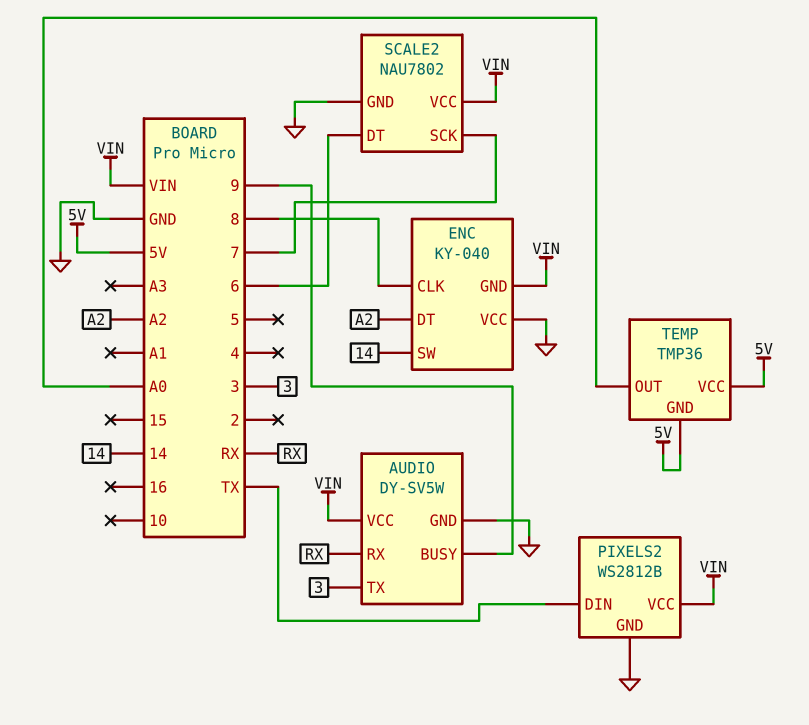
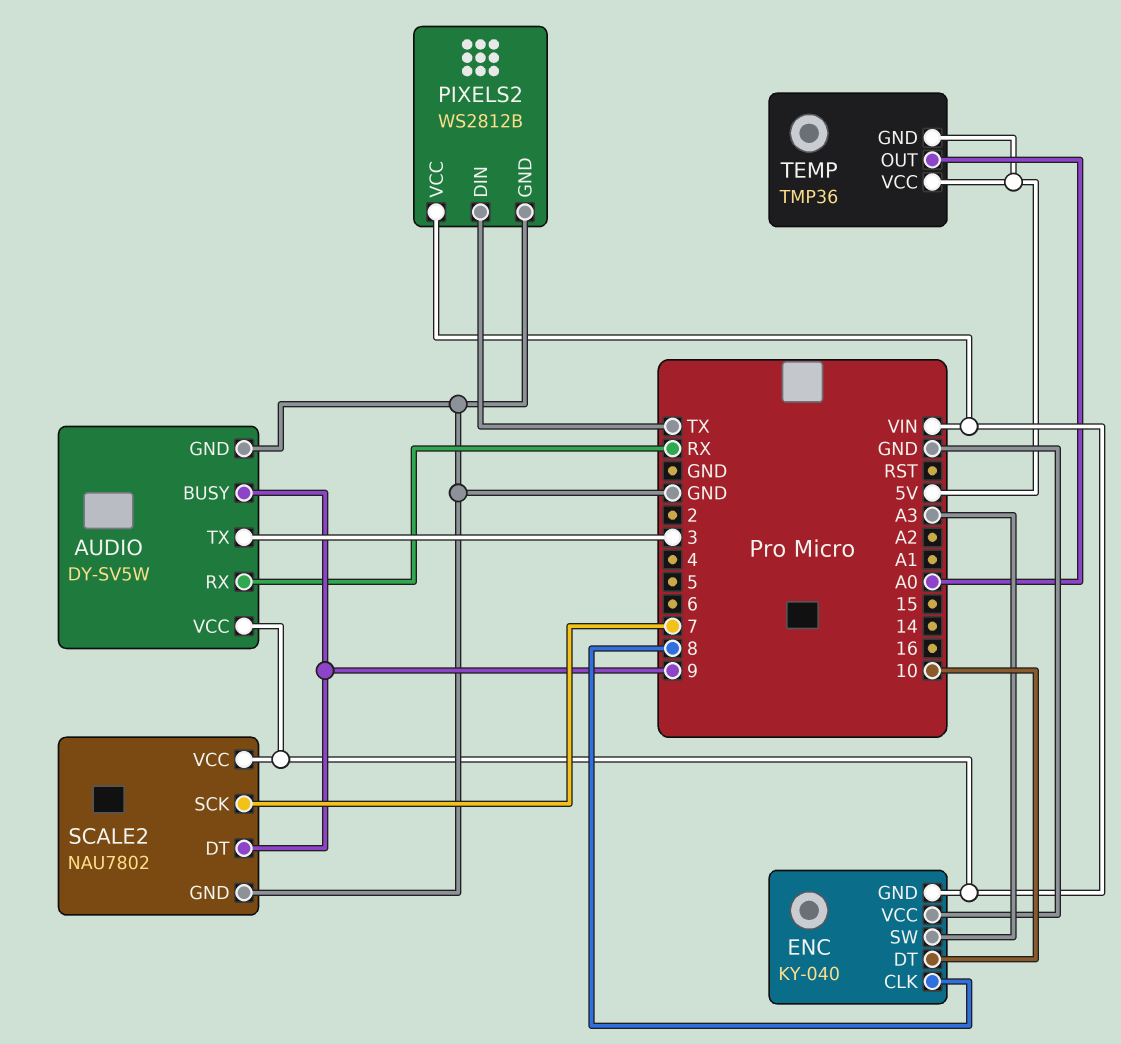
ENC pin DT: A2 -> 10
ENC pin SW: 14 -> A3
SCALE2 pin DT: 6 -> 9

